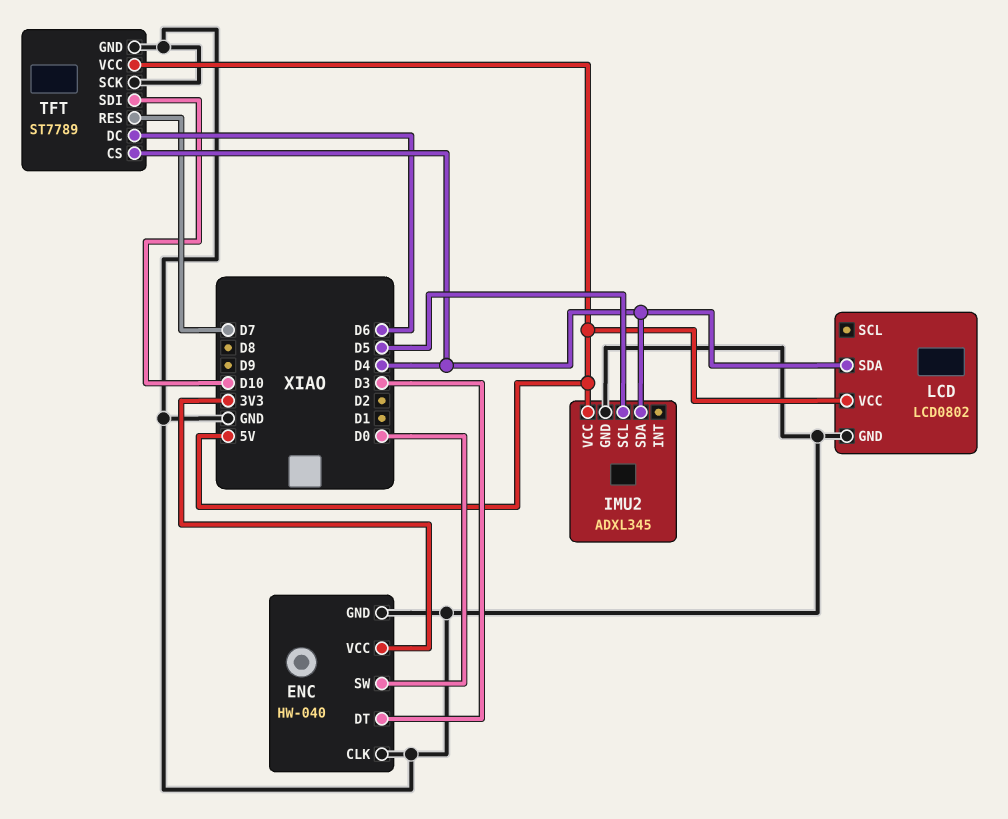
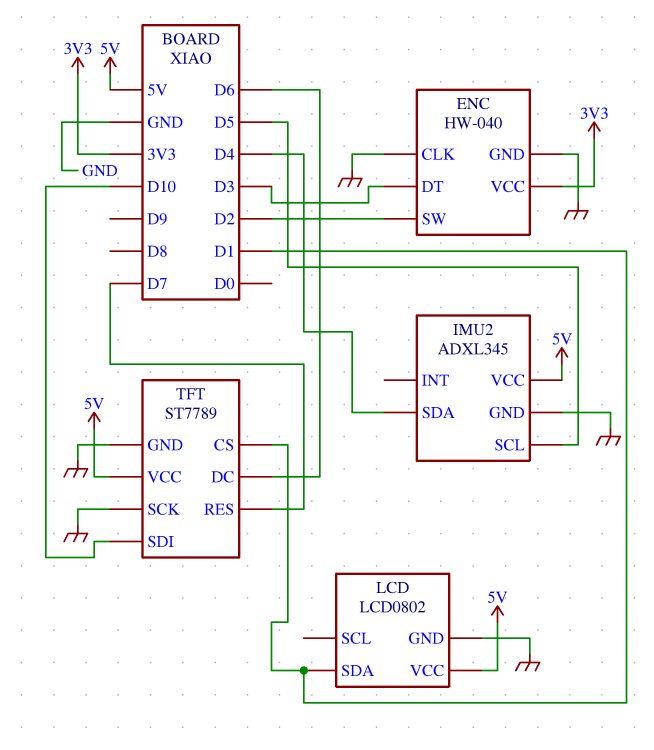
ENC pin SW: D0 -> D2
LCD pin SDA: D4 -> D1
TFT pin CS: D4 -> D1

